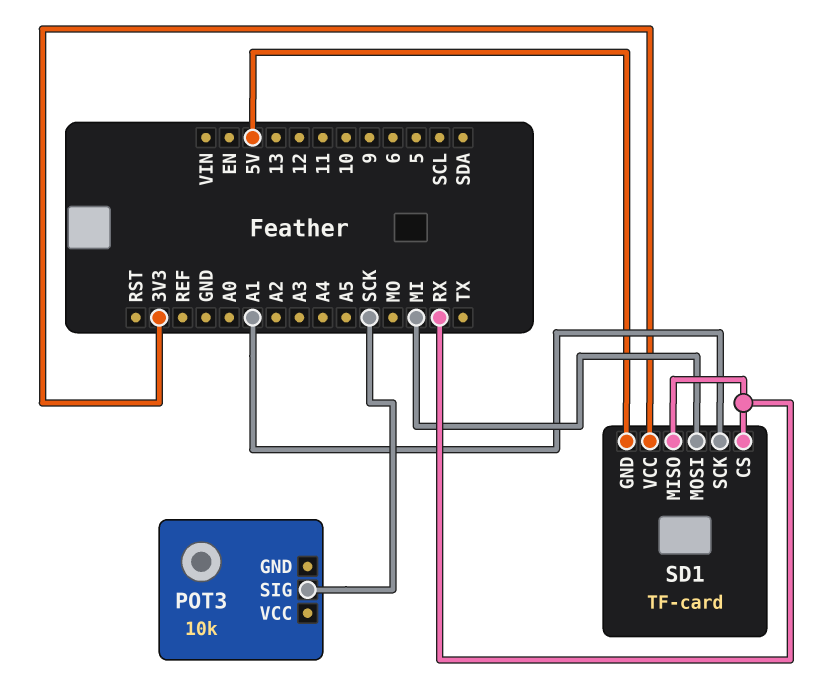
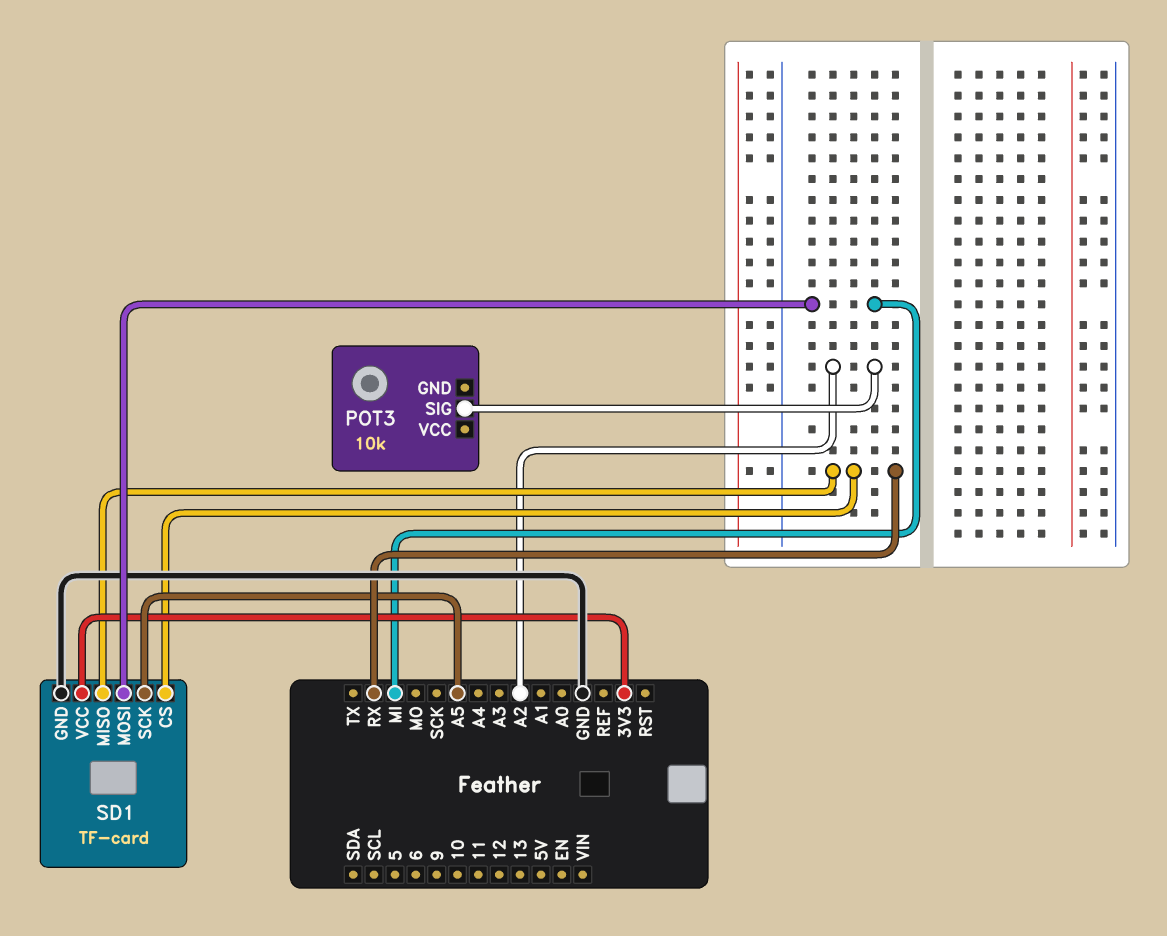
POT3 pin SIG: SCK -> A2
SD1 pin GND: 5V -> GND
SD1 pin SCK: A1 -> A5

